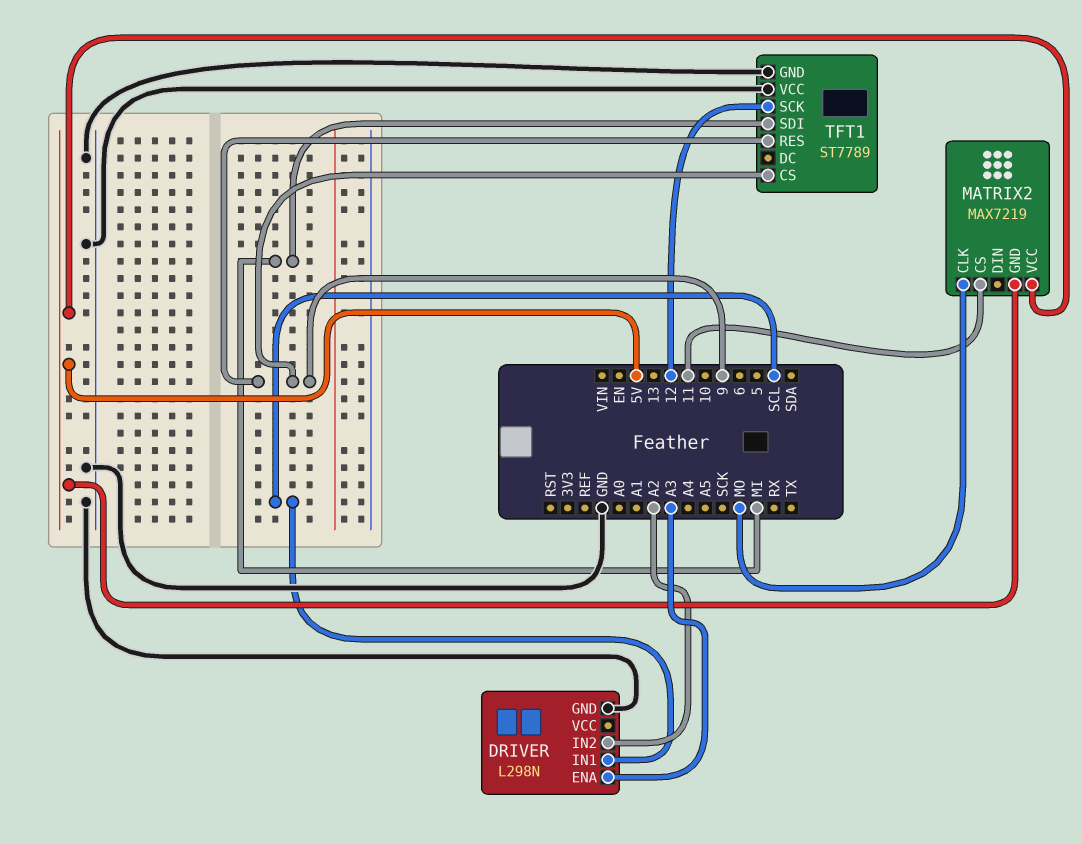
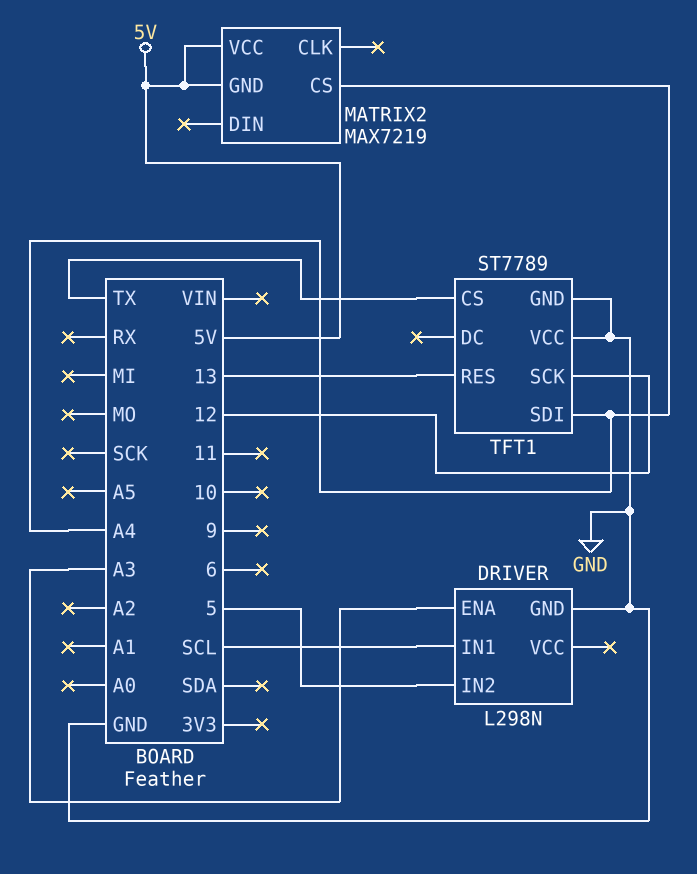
DRIVER pin IN2: A2 -> 5
MATRIX2 pin CLK: MO -> none
MATRIX2 pin CS: 11 -> A4
TFT1 pin CS: 9 -> TX
TFT1 pin RES: 9 -> 13
TFT1 pin SDI: MI -> A4

